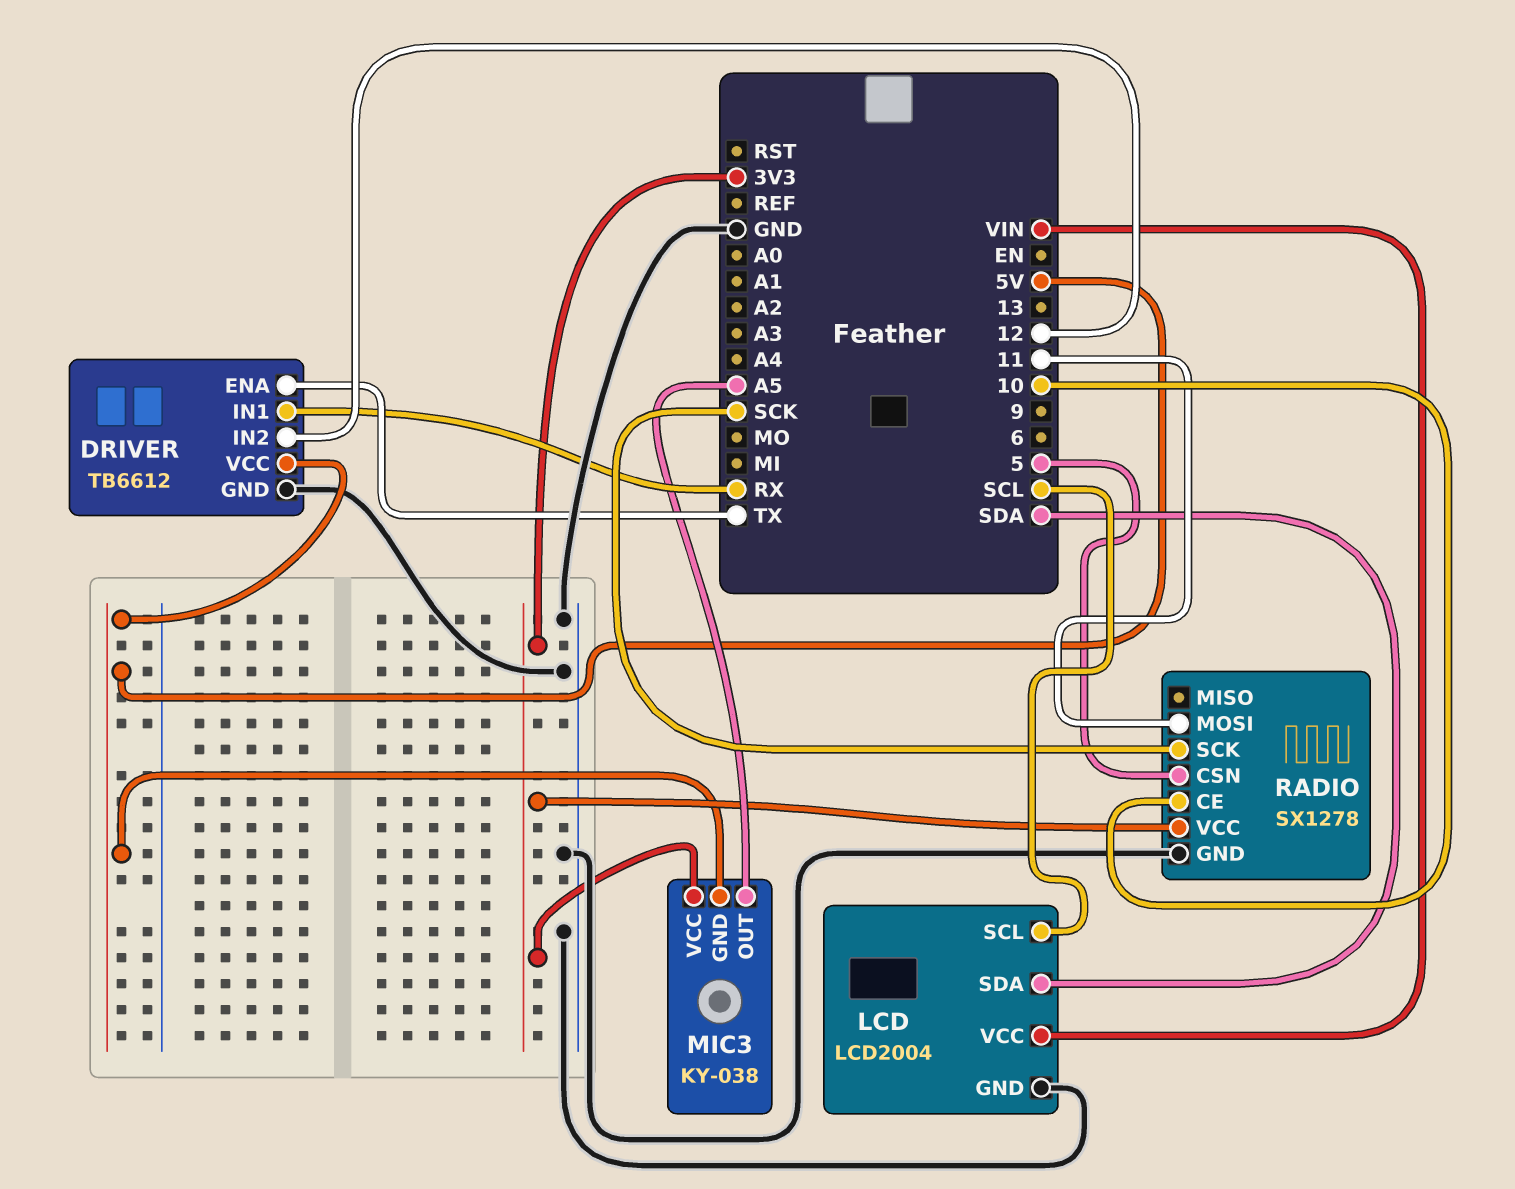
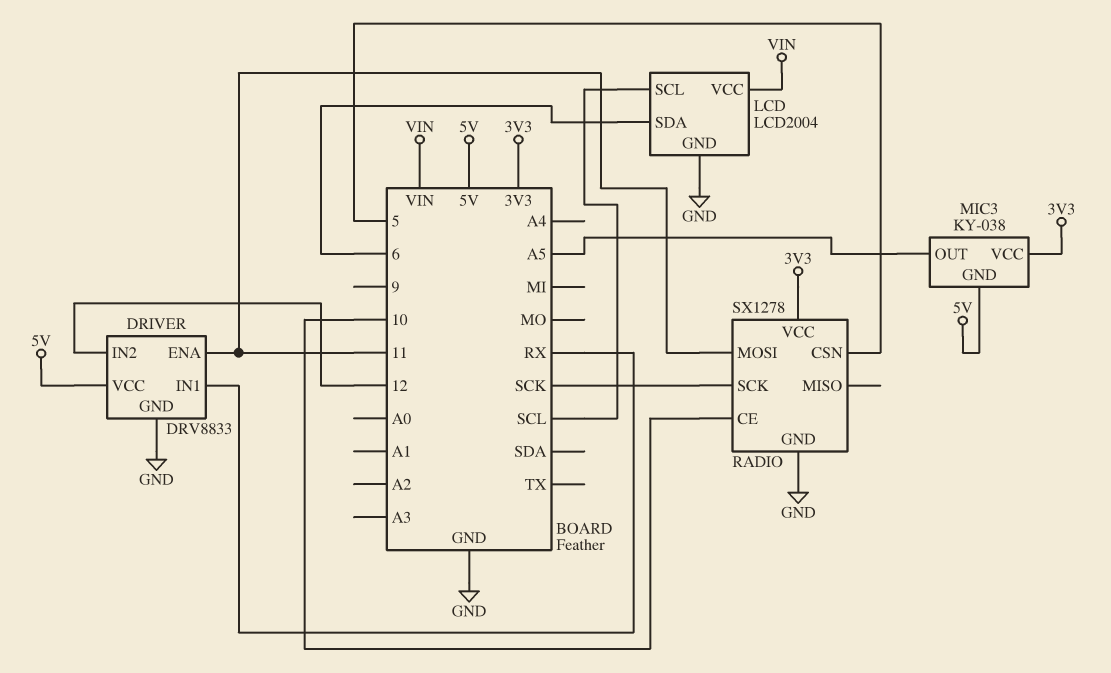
DRIVER: TB6612 -> DRV8833
DRIVER pin ENA: TX -> 11
LCD pin SDA: SDA -> 6

